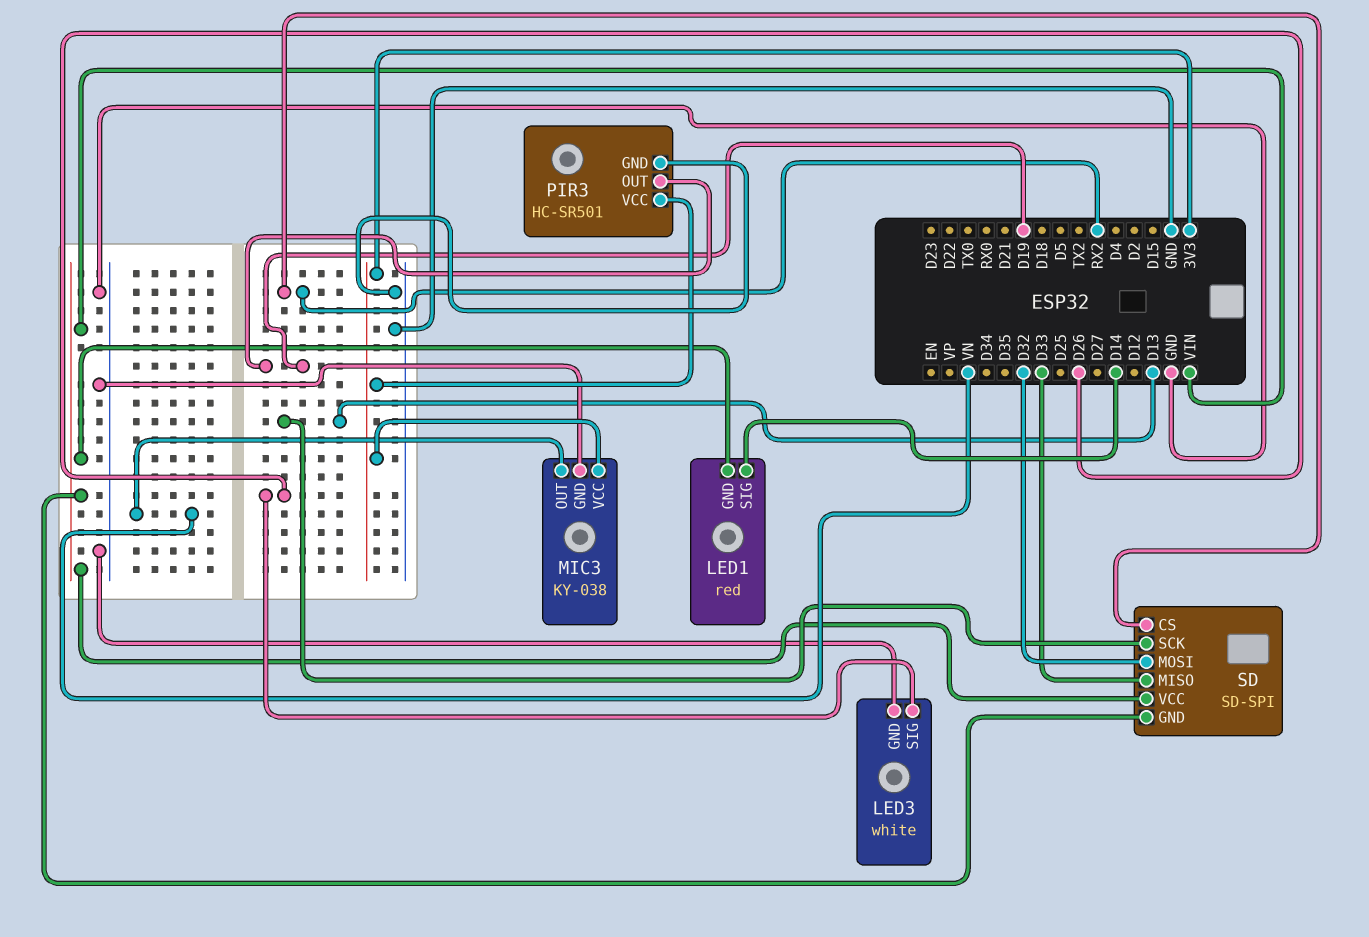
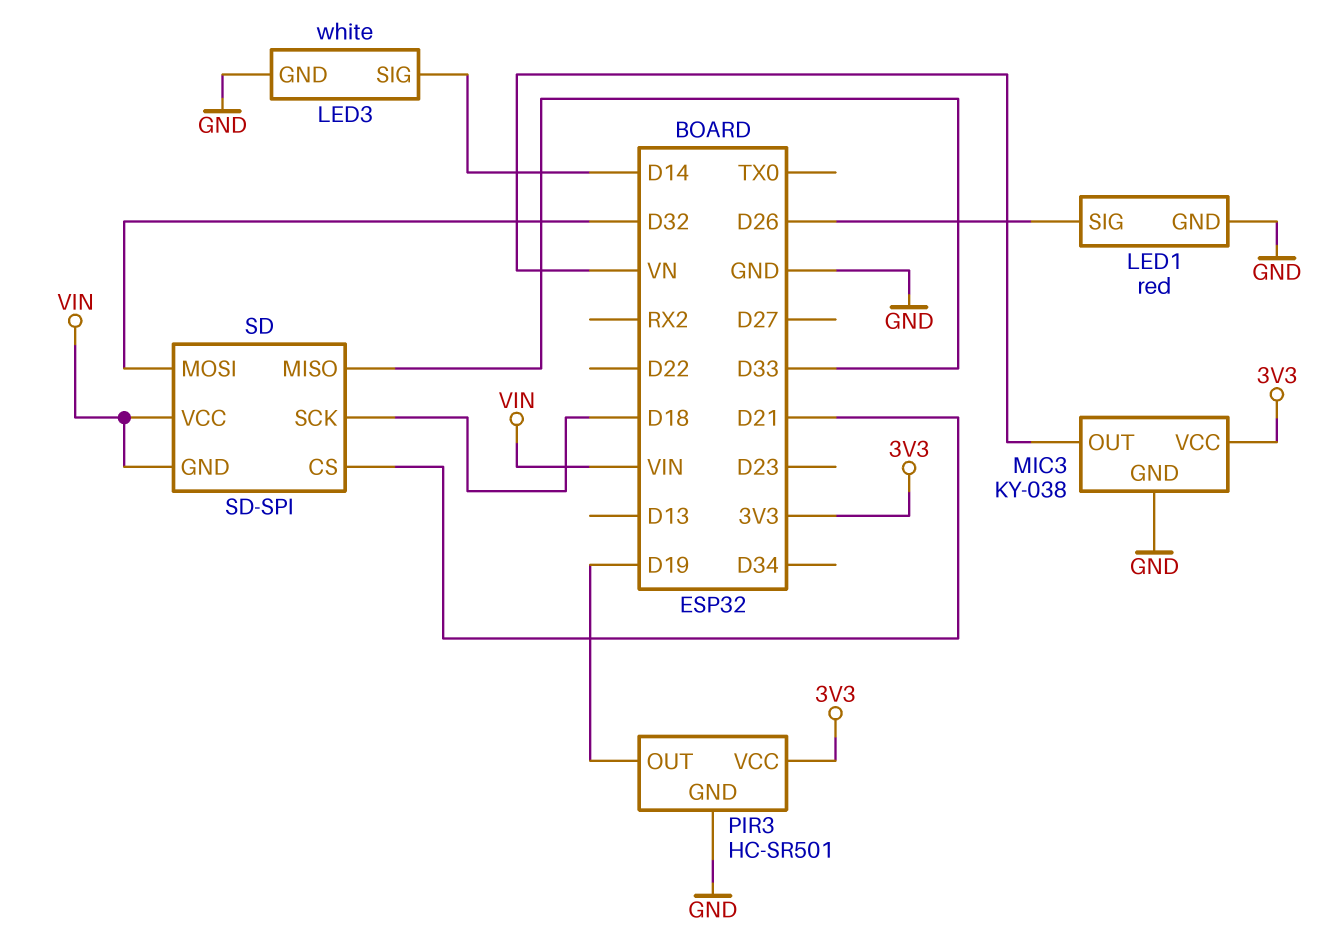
LED1 pin GND: VIN -> GND
LED1 pin SIG: D14 -> D26
LED3 pin SIG: D26 -> D14
SD pin CS: RX2 -> D21
SD pin SCK: D13 -> D18

